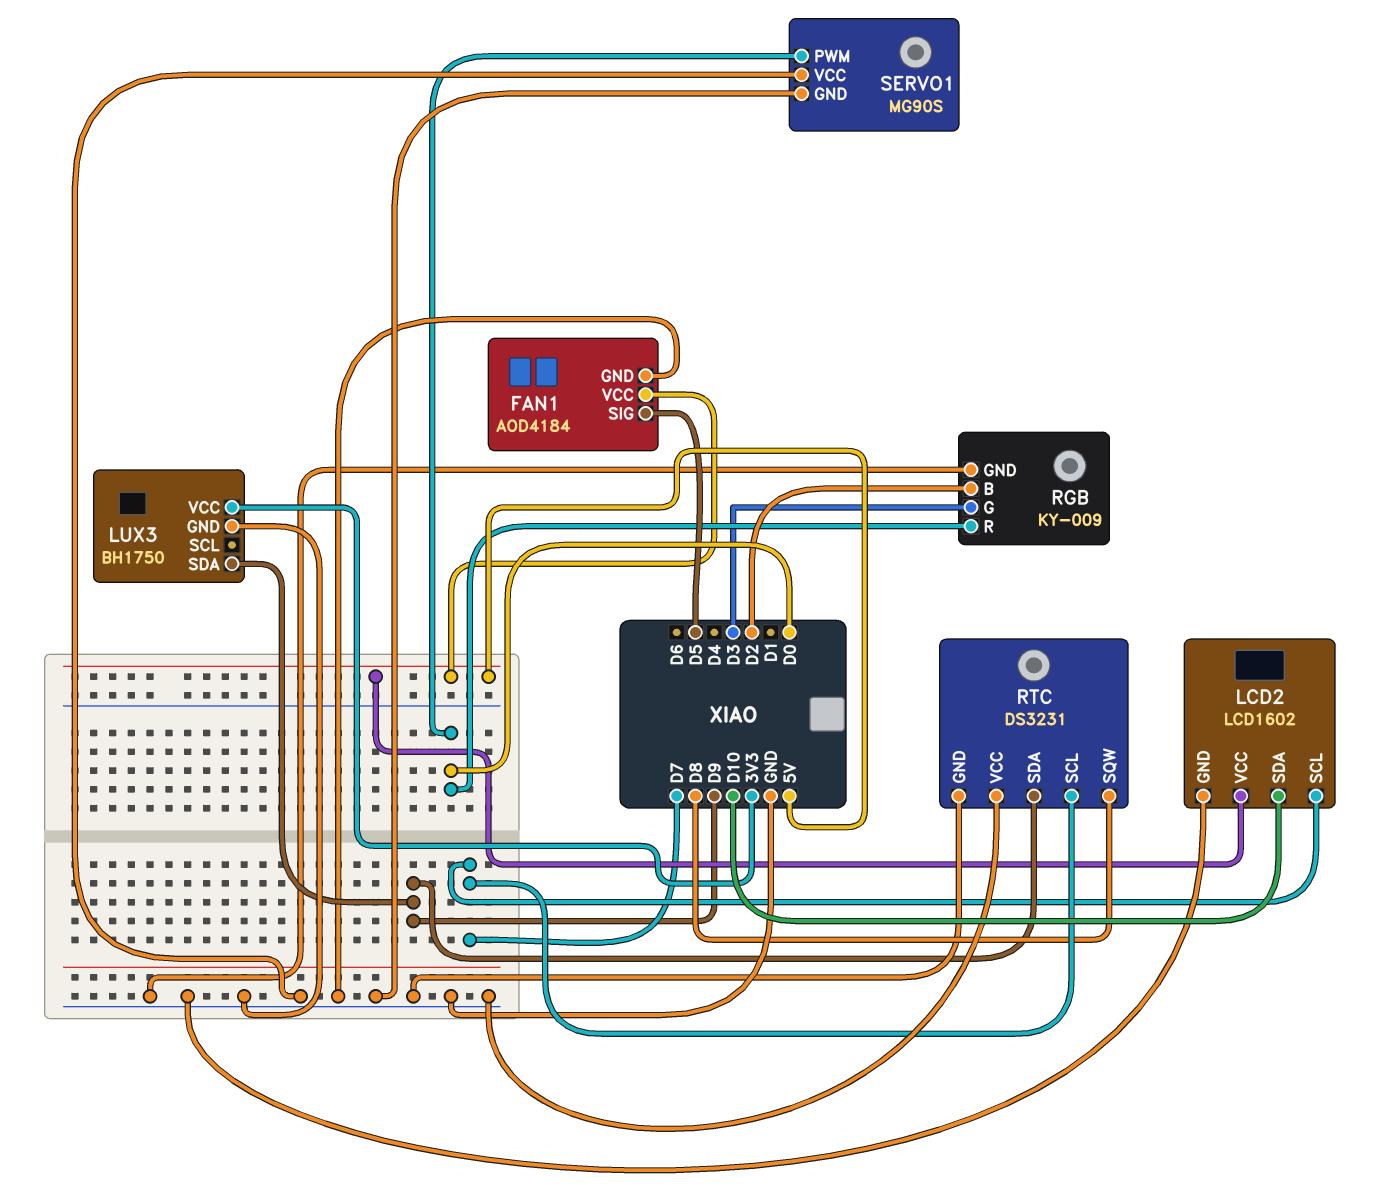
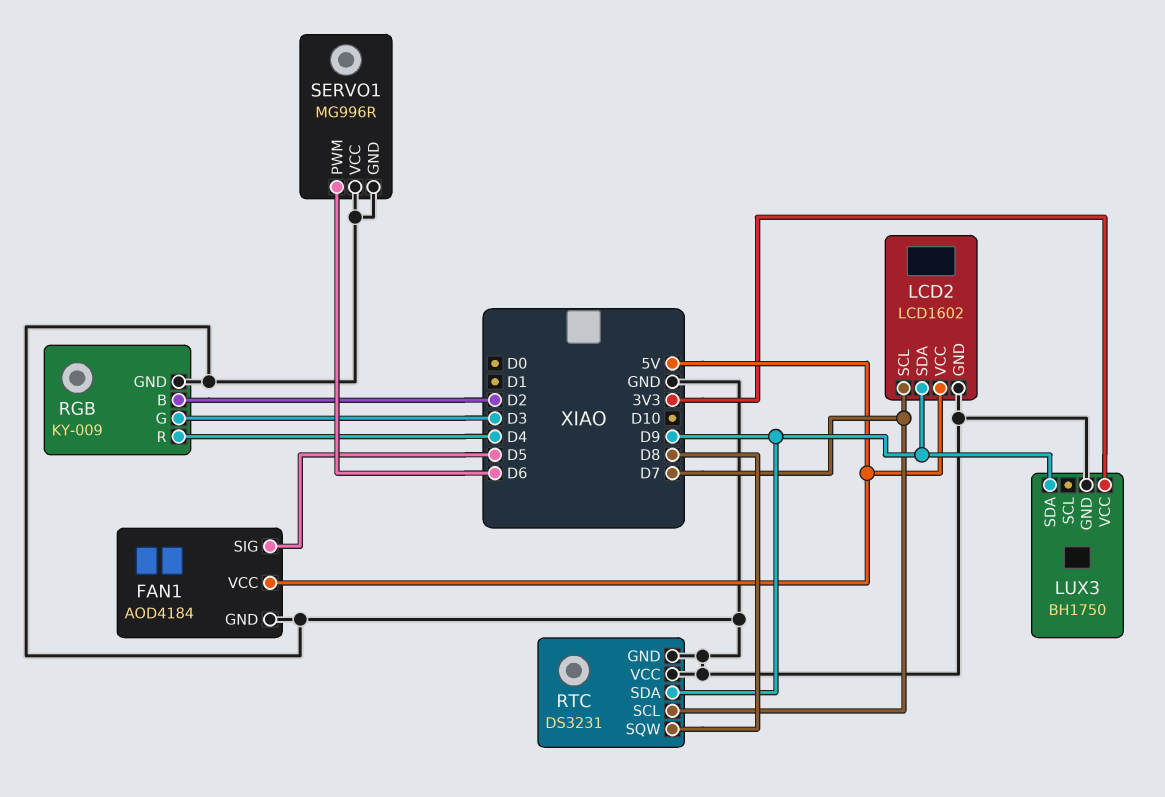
LCD2 pin SDA: D10 -> D9
RGB pin R: D0 -> D4
SERVO1: MG90S -> MG996R
SERVO1 pin PWM: D0 -> D6

